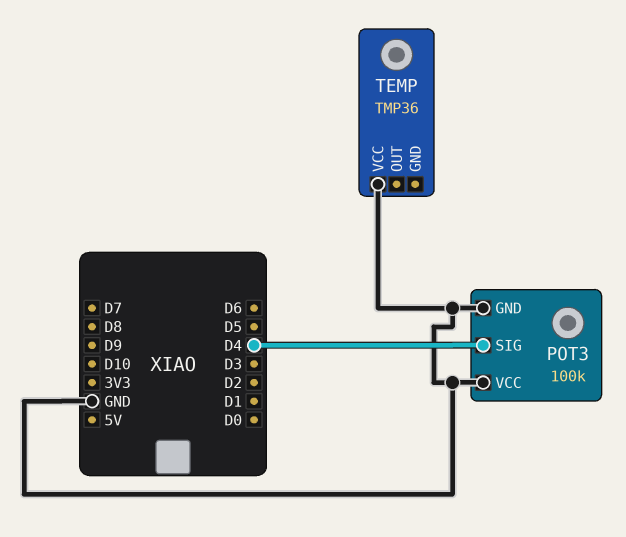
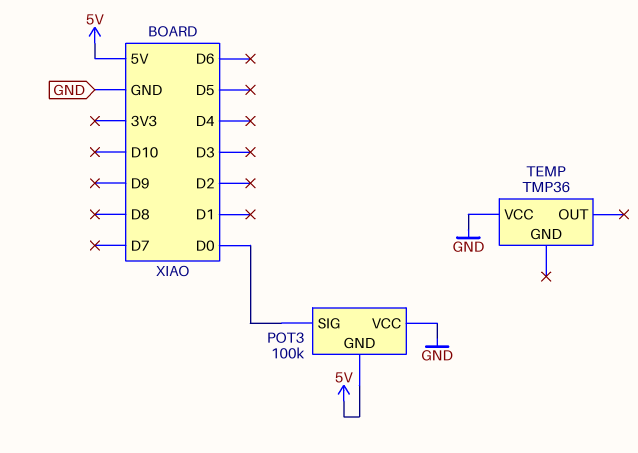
POT3 pin GND: GND -> 5V
POT3 pin SIG: D4 -> D0

